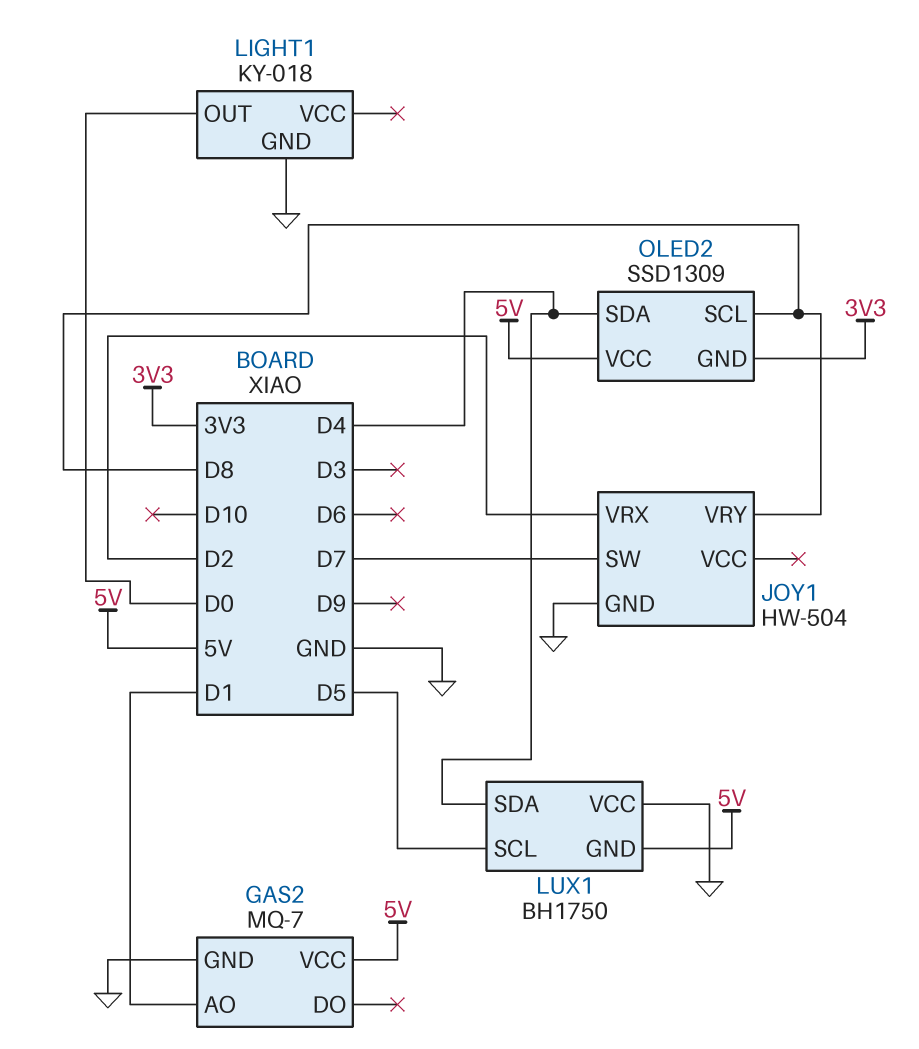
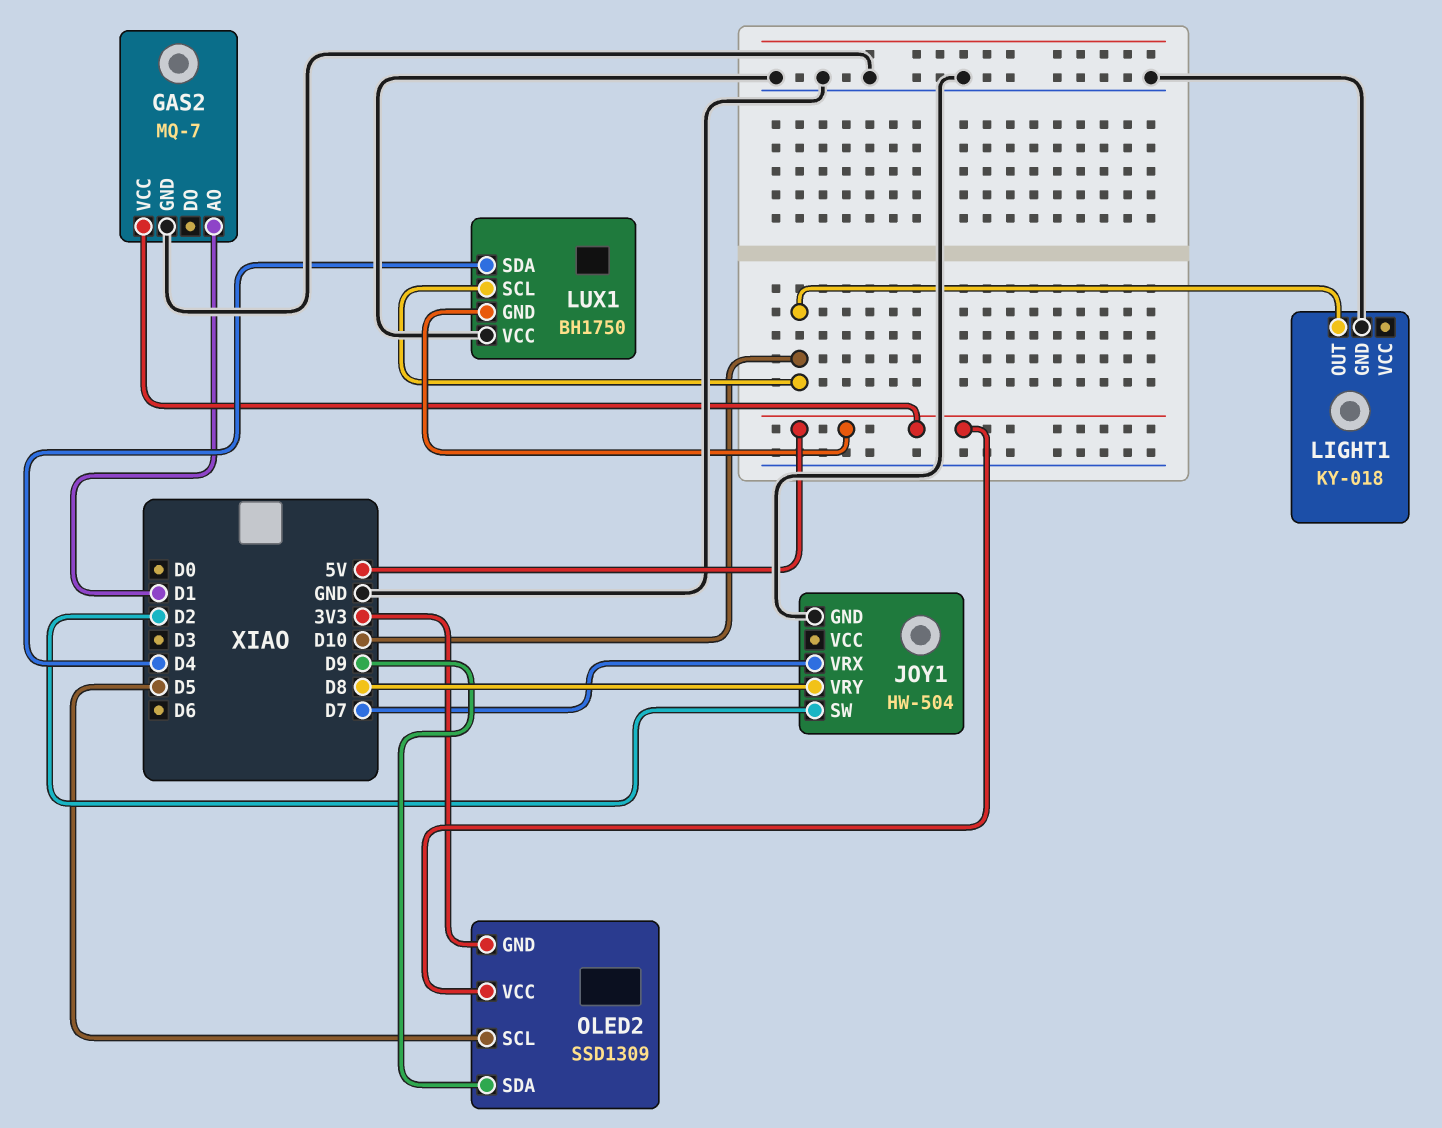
JOY1 pin SW: D7 -> D2
JOY1 pin VRX: D2 -> D7
LIGHT1 pin OUT: D0 -> D10
LUX1 pin SCL: D5 -> D10
OLED2 pin SCL: D8 -> D5
OLED2 pin SDA: D4 -> D9

